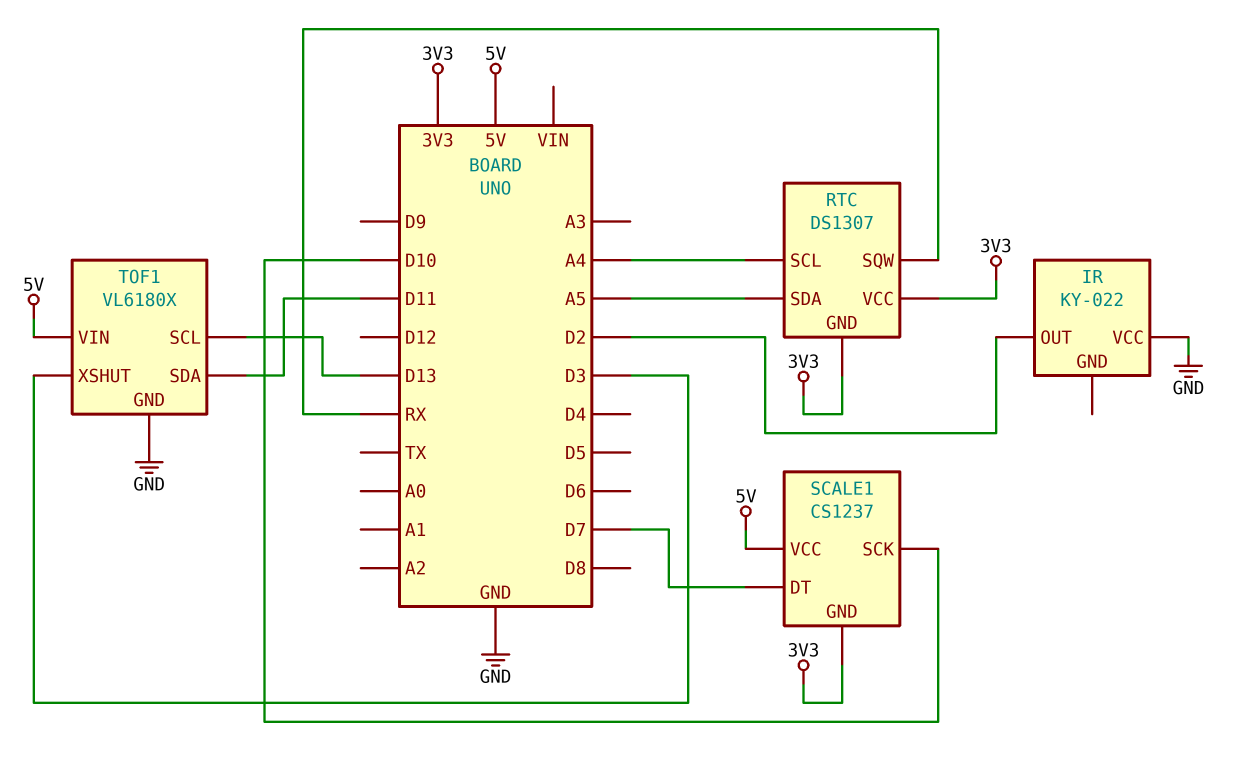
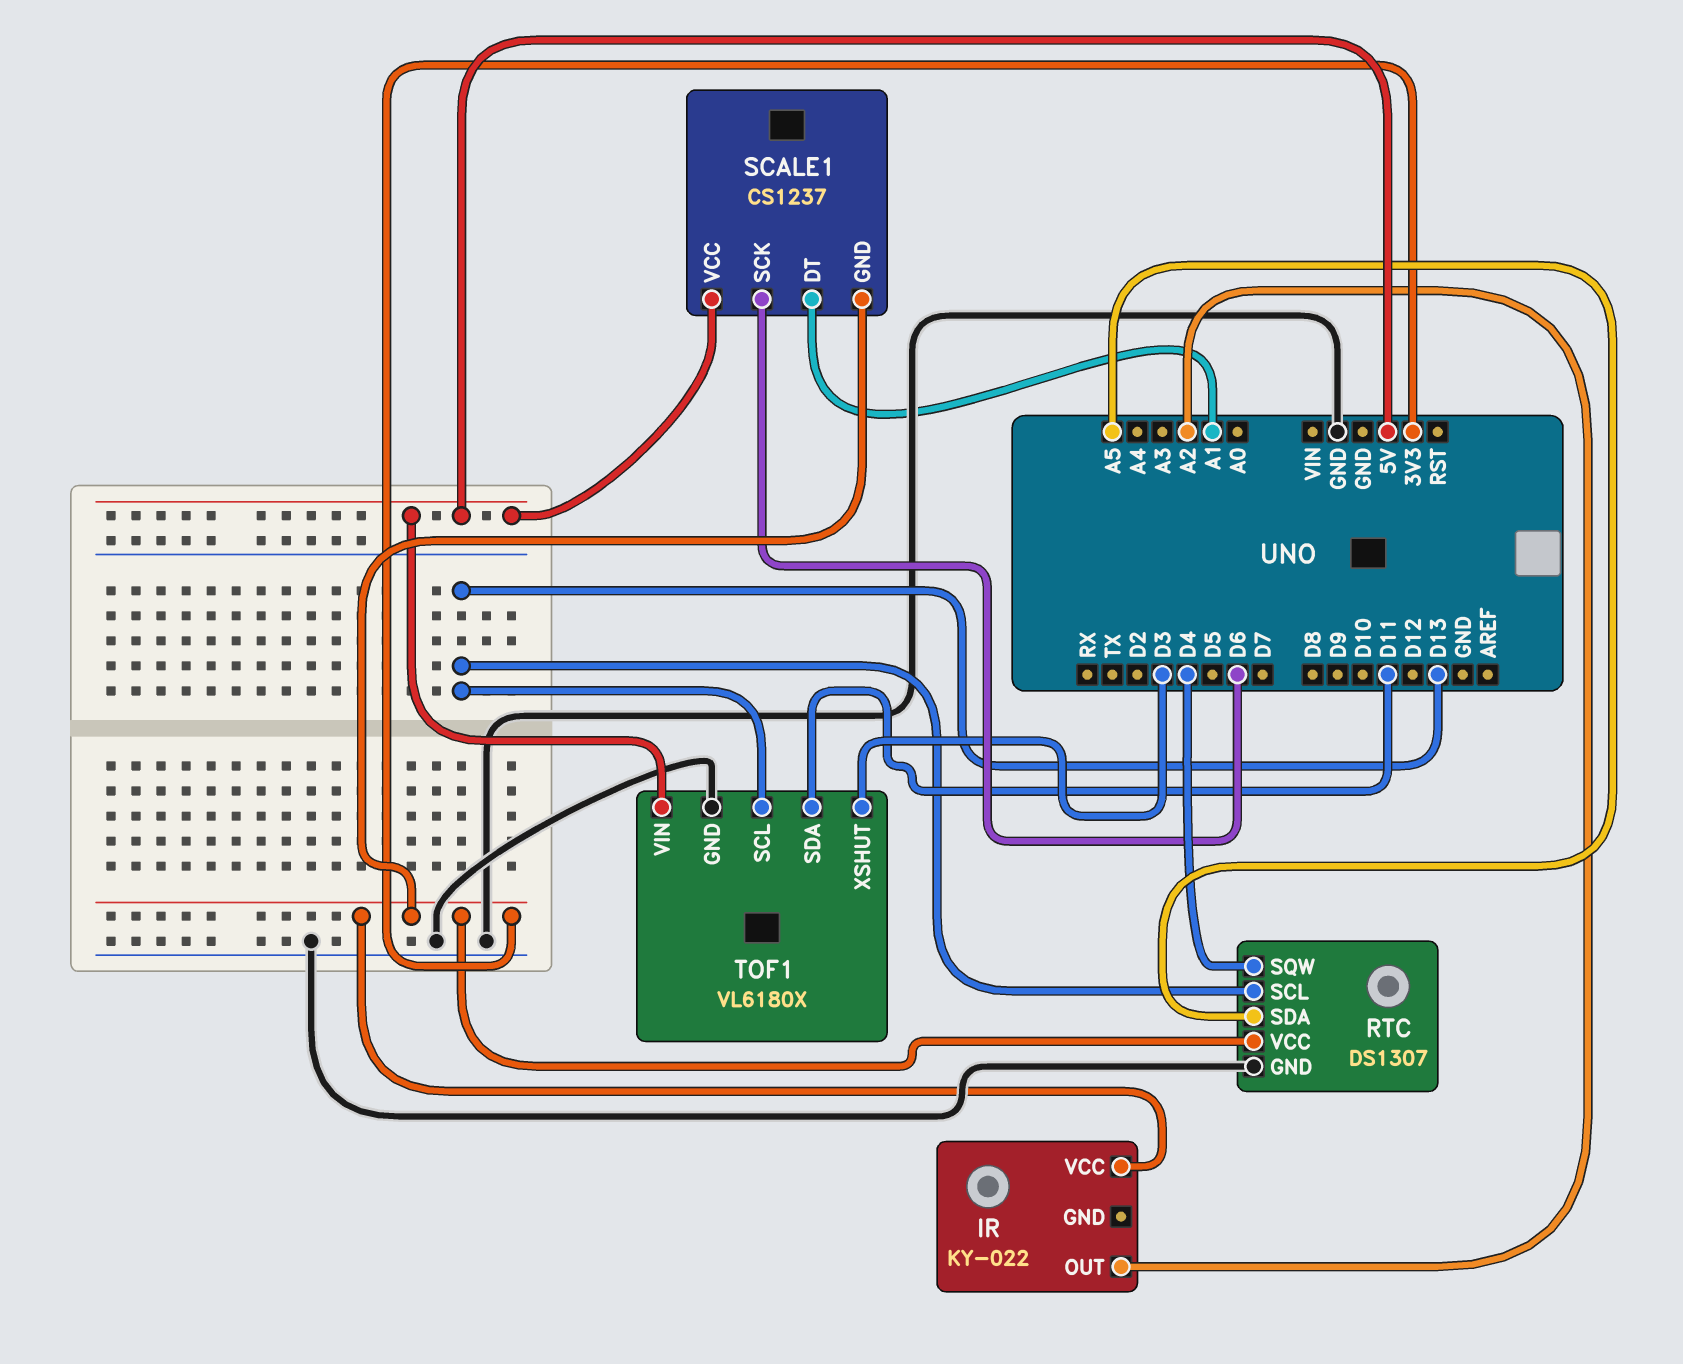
IR pin OUT: D2 -> A2
IR pin VCC: GND -> 3V3
RTC pin GND: 3V3 -> GND
RTC pin SCL: A4 -> D13
RTC pin SQW: RX -> D4
SCALE1 pin DT: D7 -> A1
SCALE1 pin SCK: D10 -> D6

